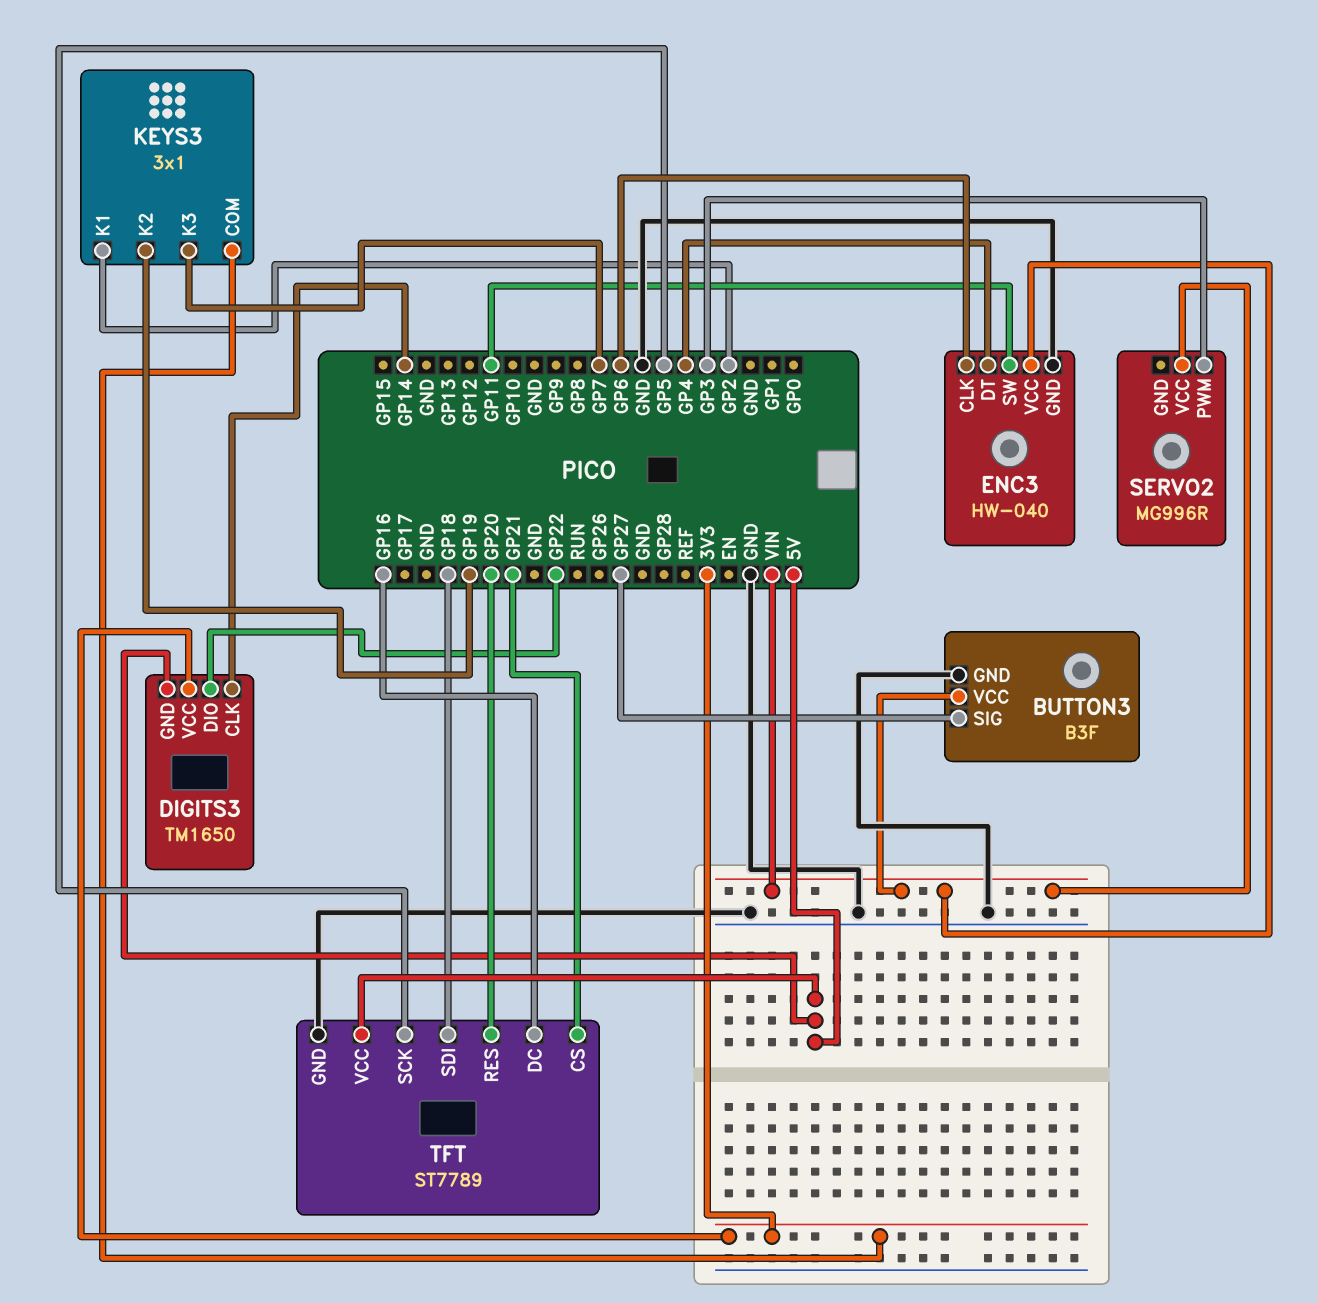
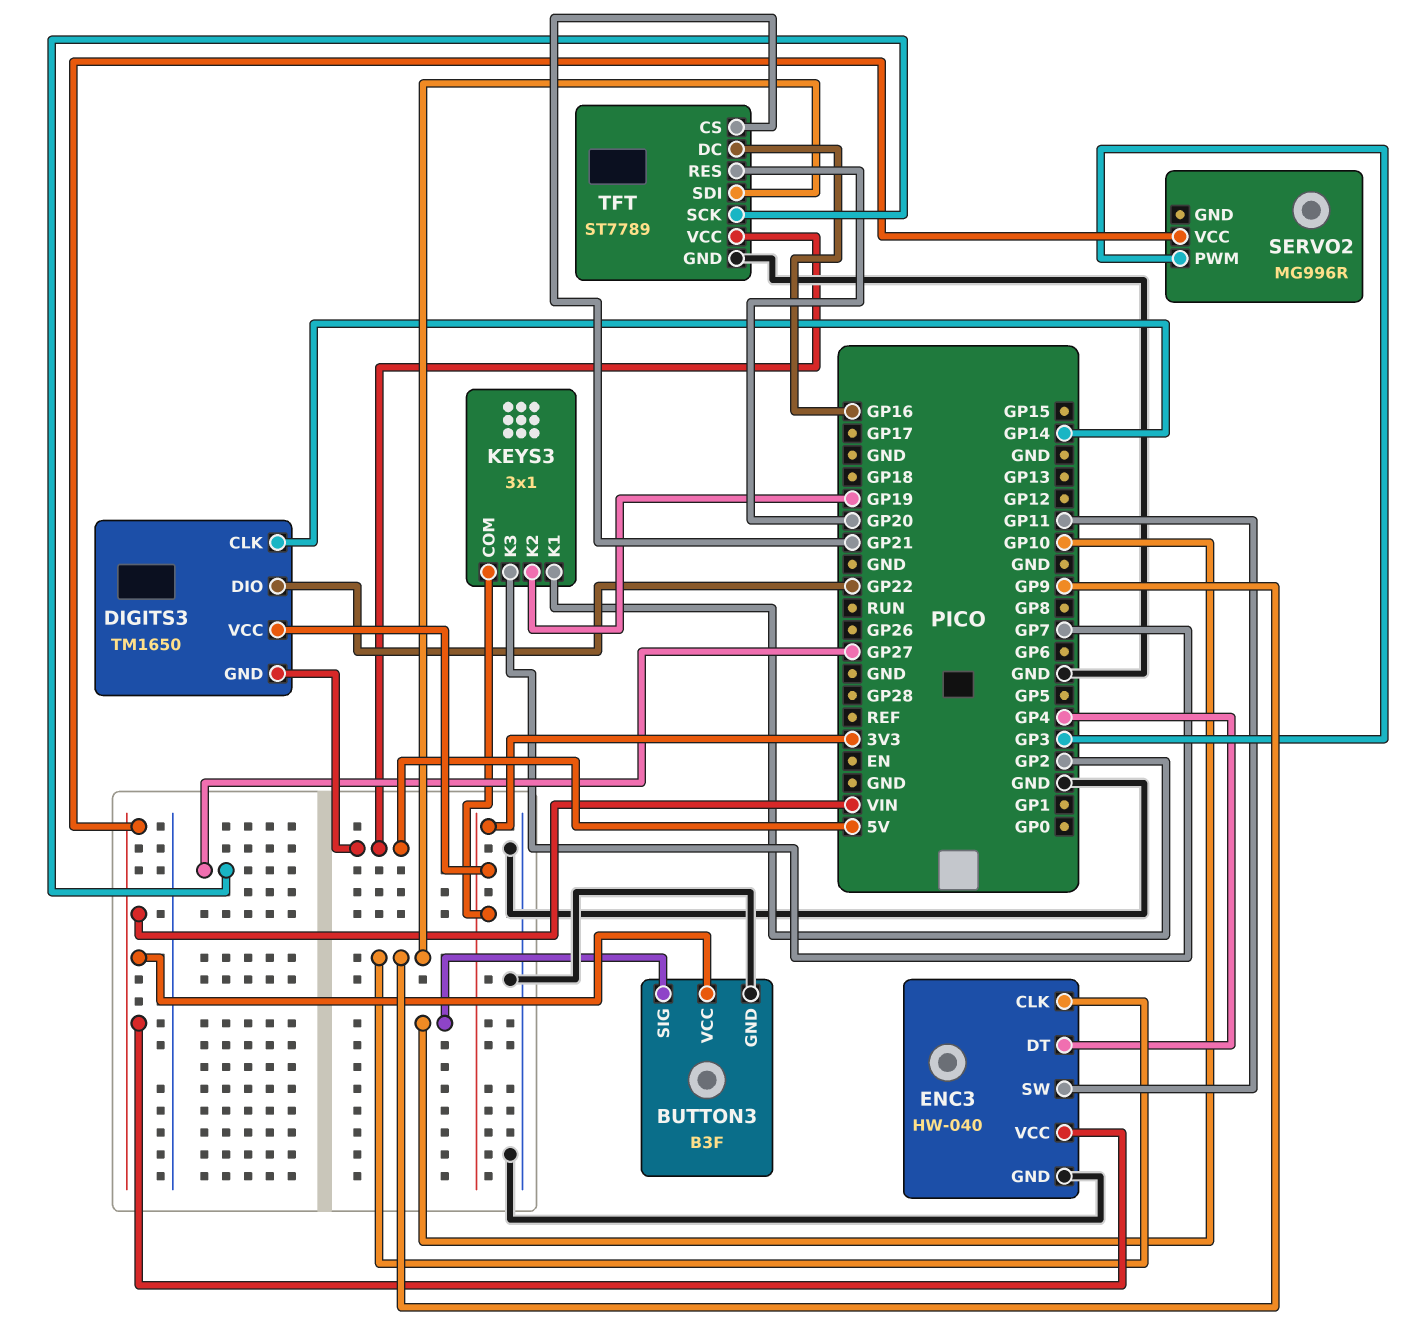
BUTTON3 pin SIG: GP27 -> GP10
ENC3 pin CLK: GP6 -> GP9
TFT pin SCK: GP5 -> GP27
TFT pin SDI: GP18 -> GP9

